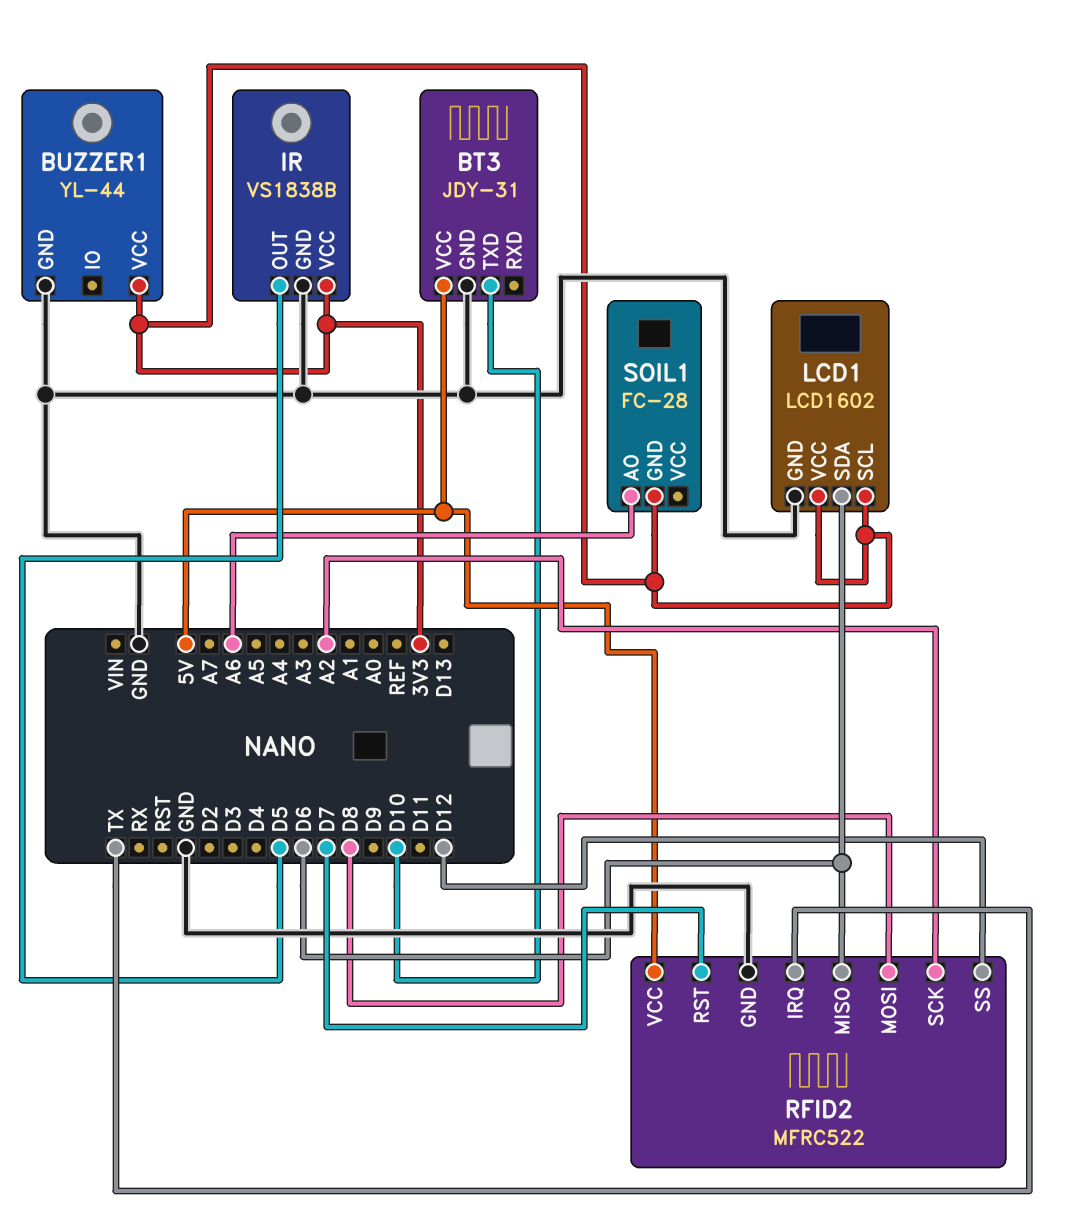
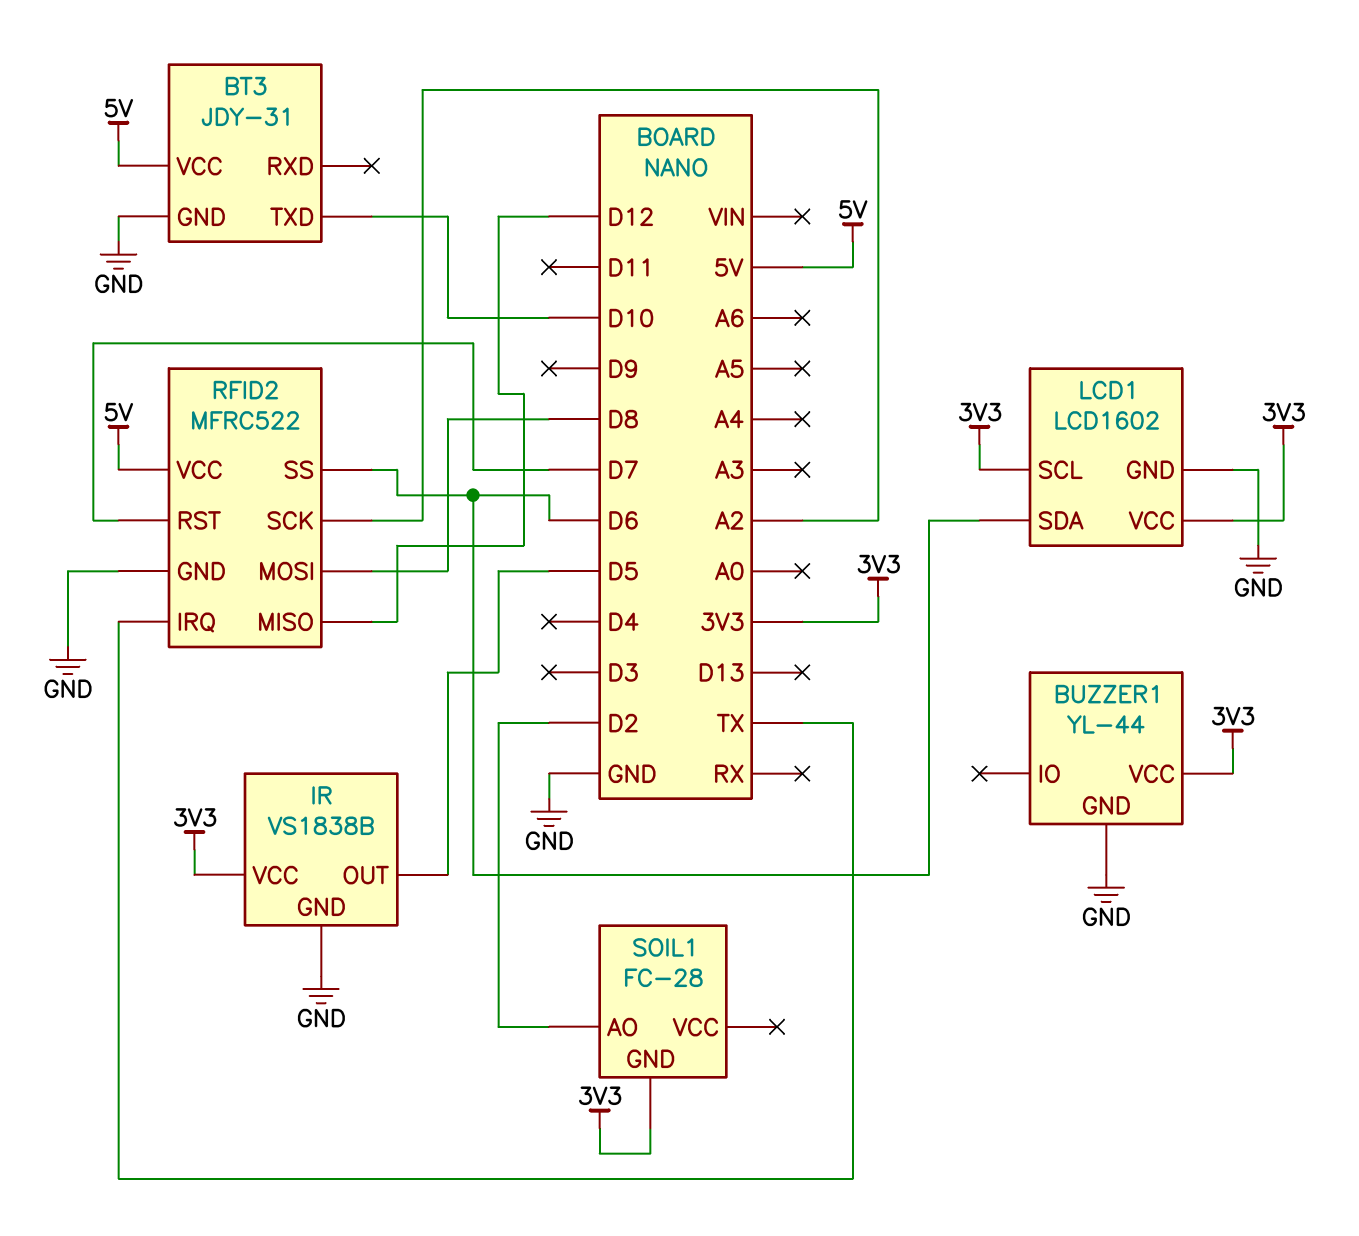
RFID2 pin MISO: D6 -> D12
RFID2 pin SS: D12 -> D6
SOIL1 pin AO: A6 -> D2

